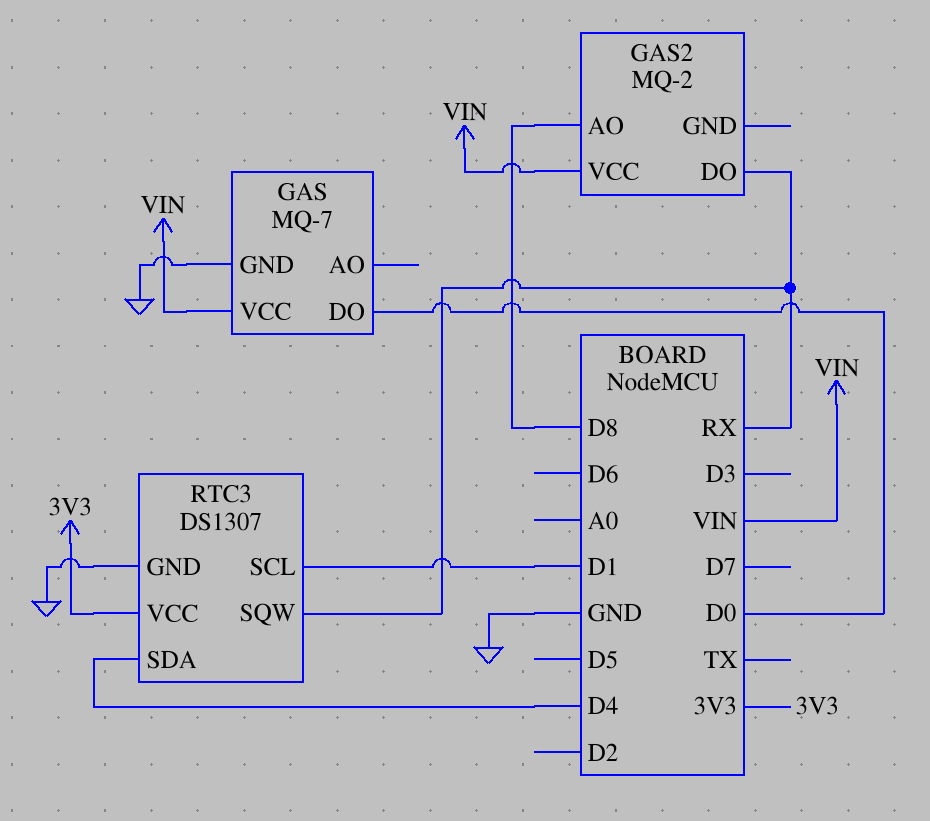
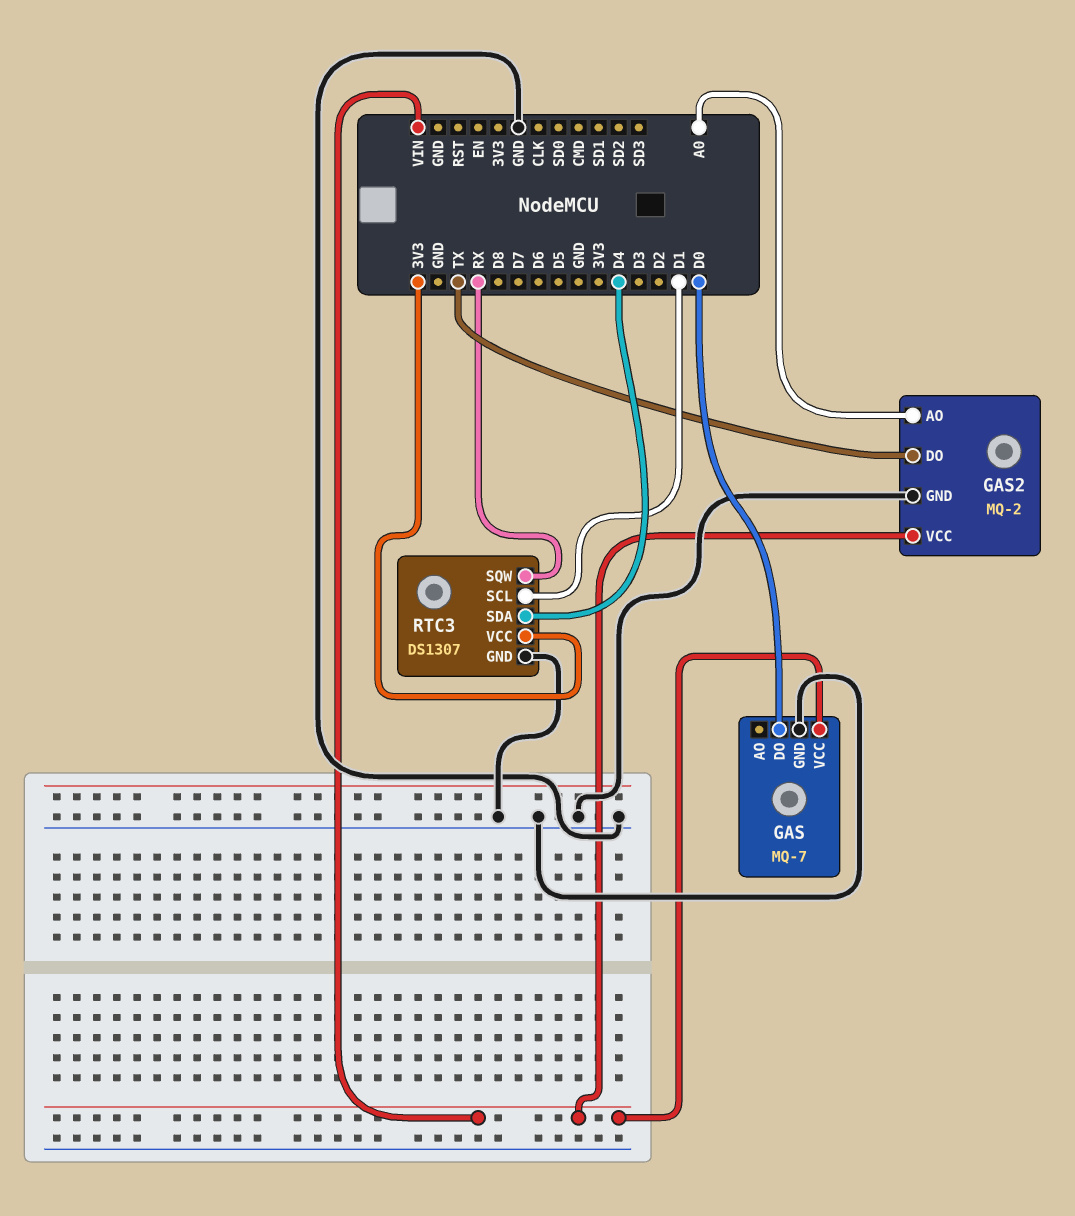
GAS2 pin AO: D8 -> A0
GAS2 pin DO: RX -> TX
GAS2 pin GND: none -> GND

